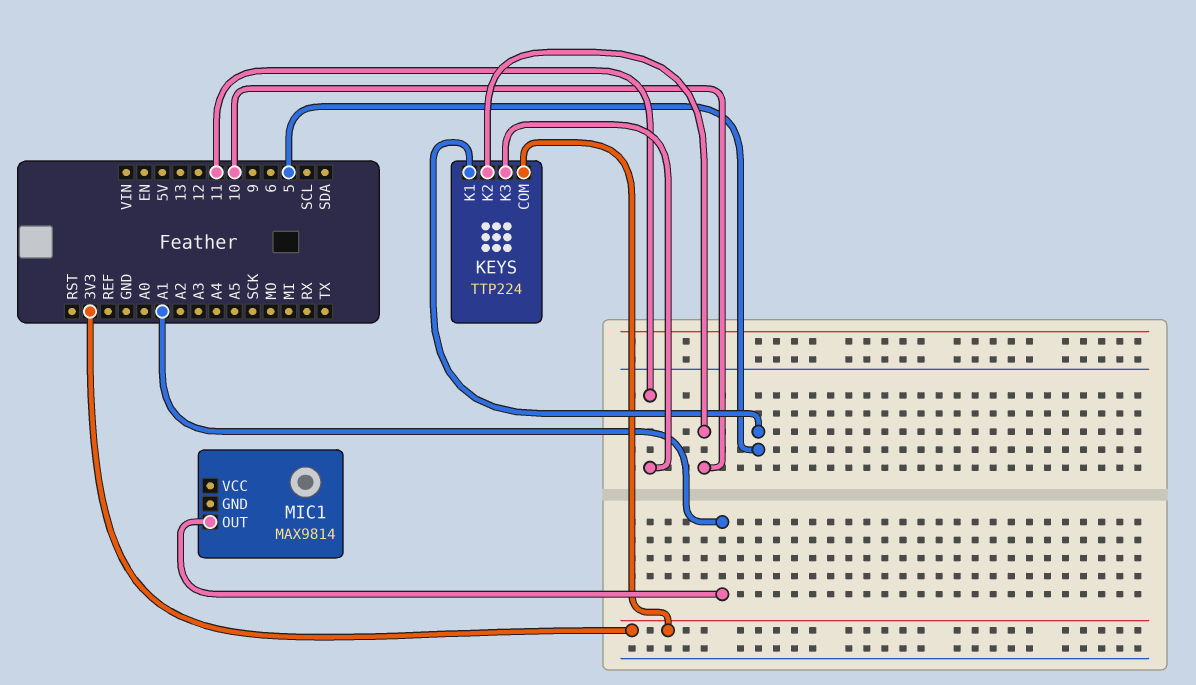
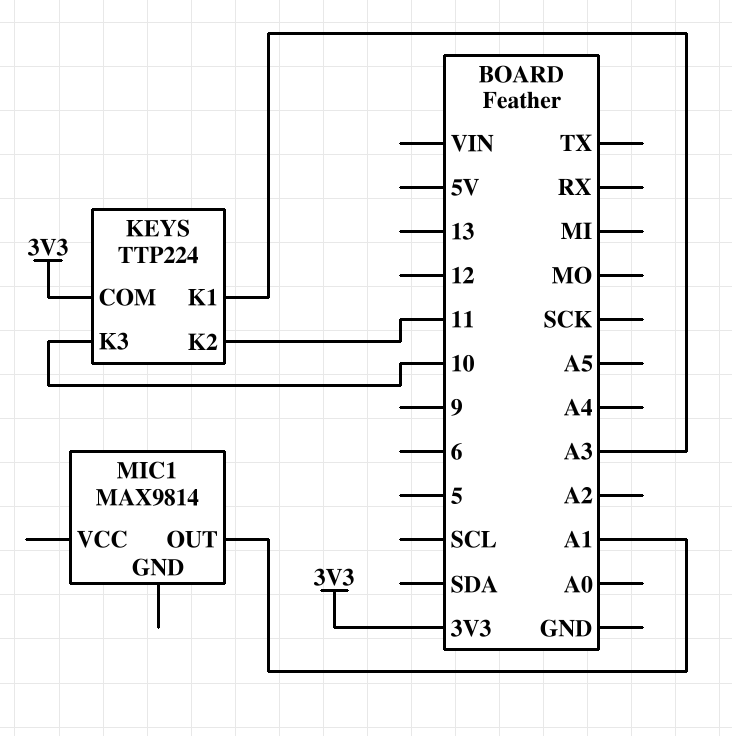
KEYS pin K1: 5 -> A3
KEYS pin K2: 10 -> 11
KEYS pin K3: 11 -> 10

